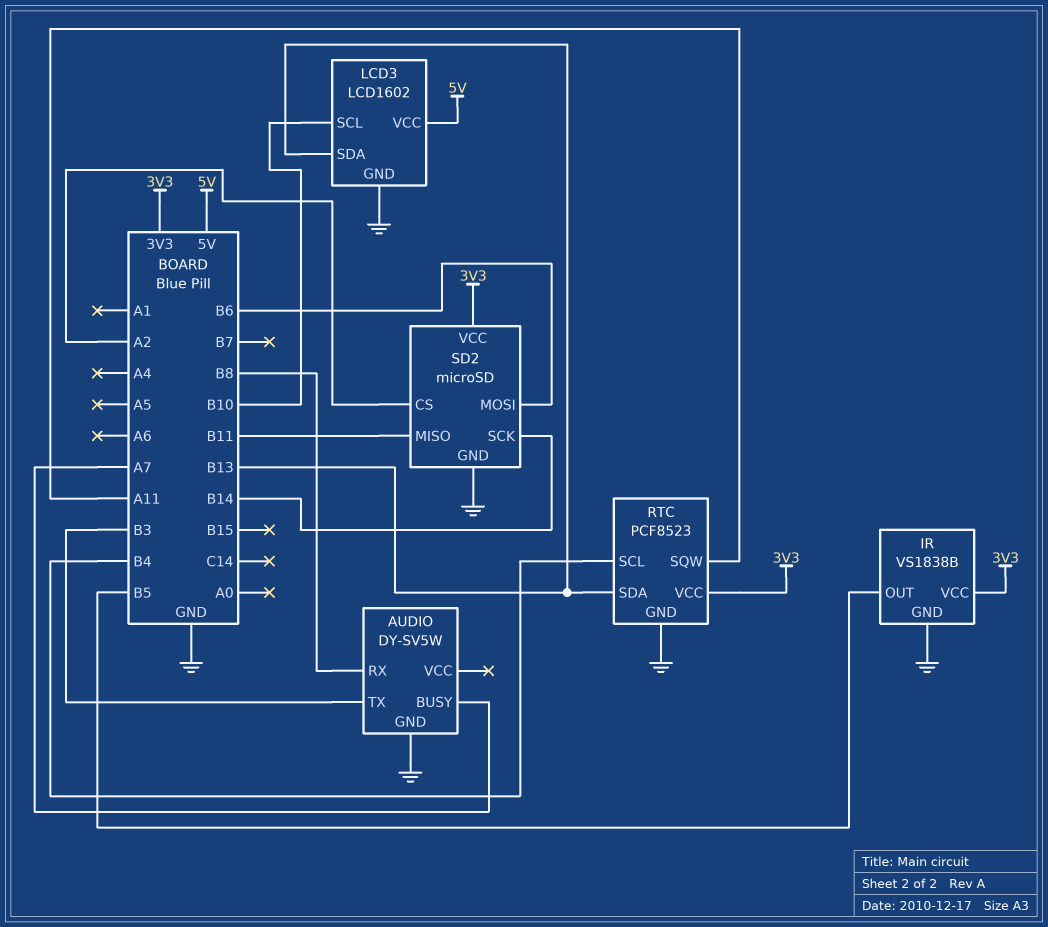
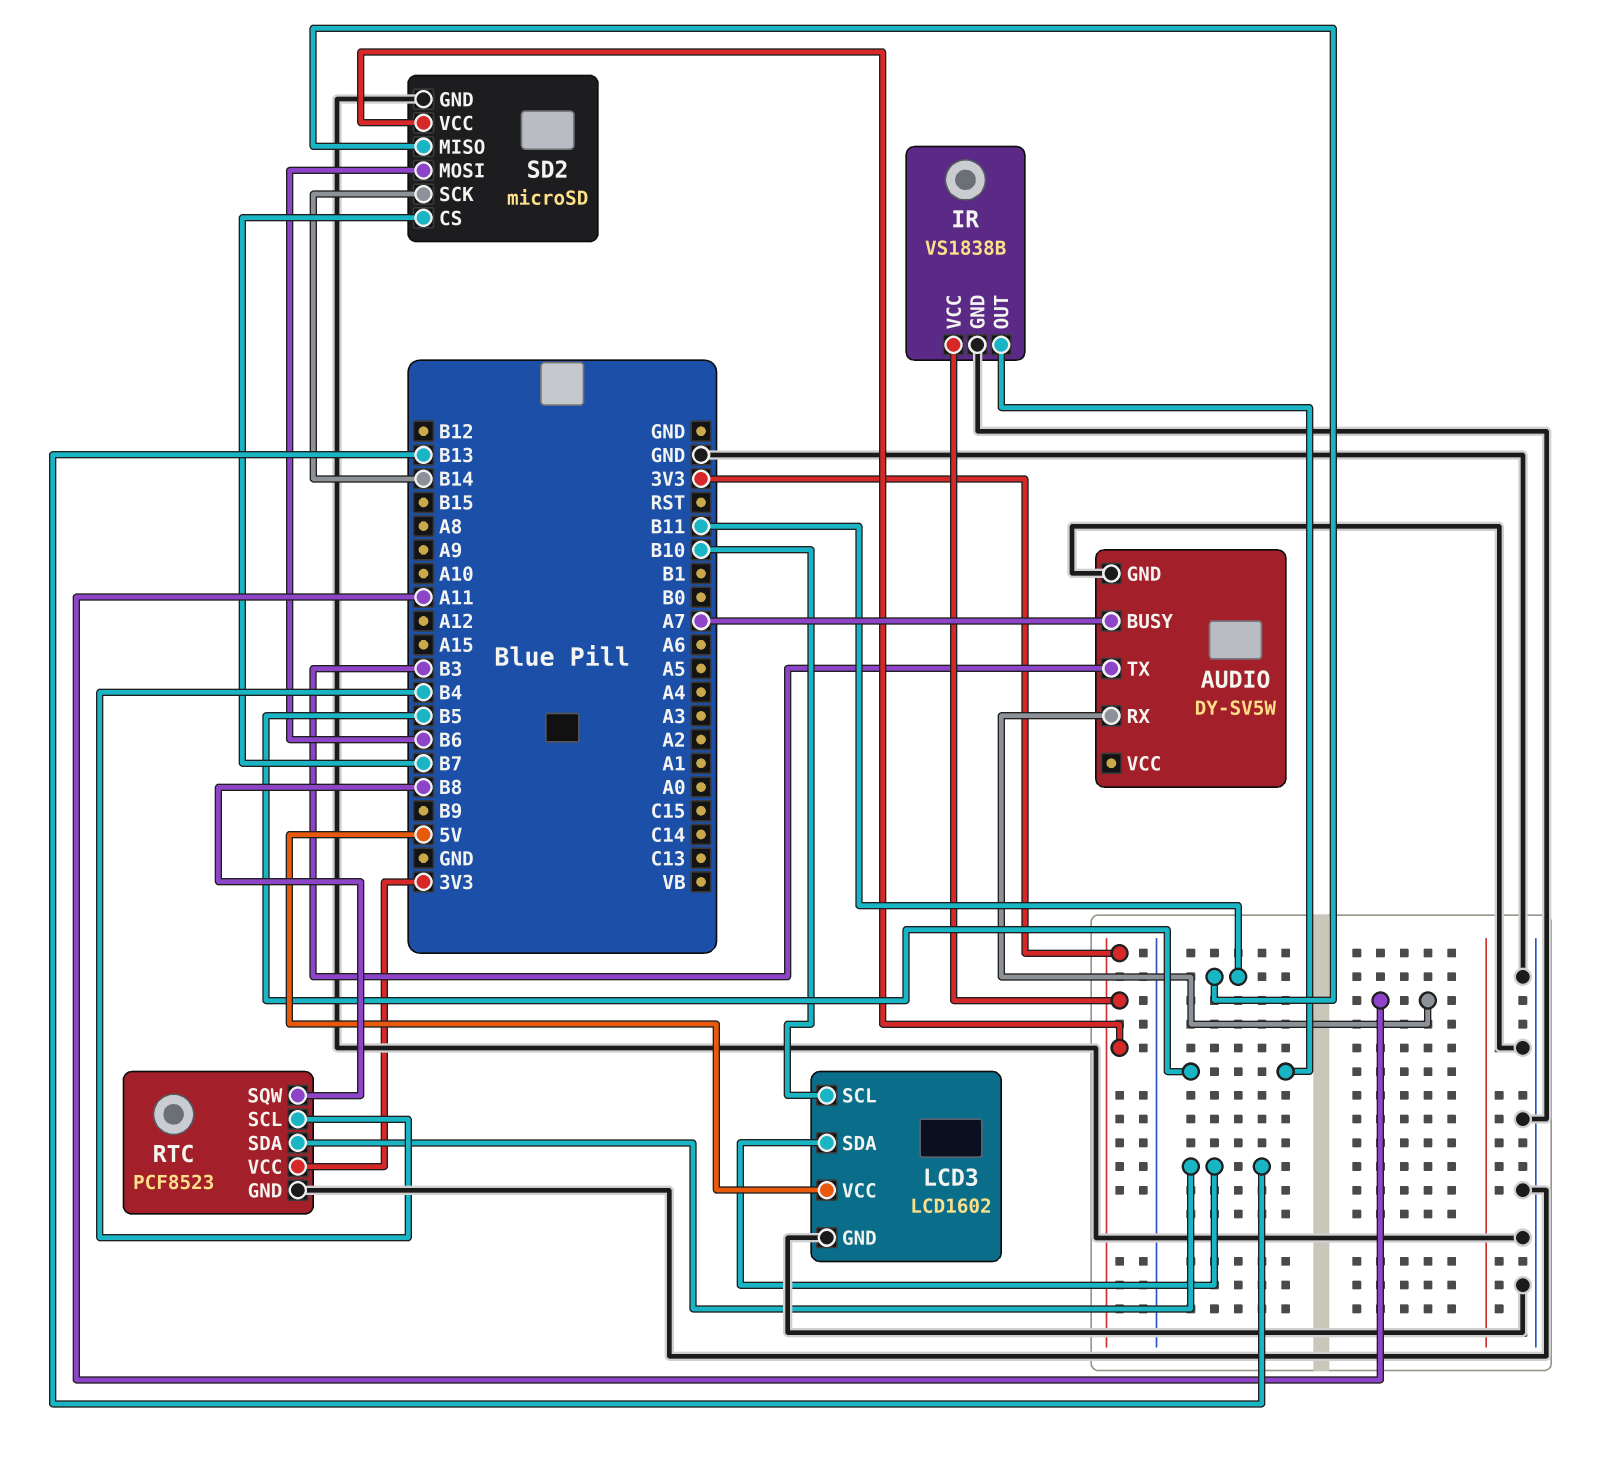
AUDIO pin RX: B8 -> A11
RTC pin SQW: A11 -> B8
SD2 pin CS: A2 -> B7

